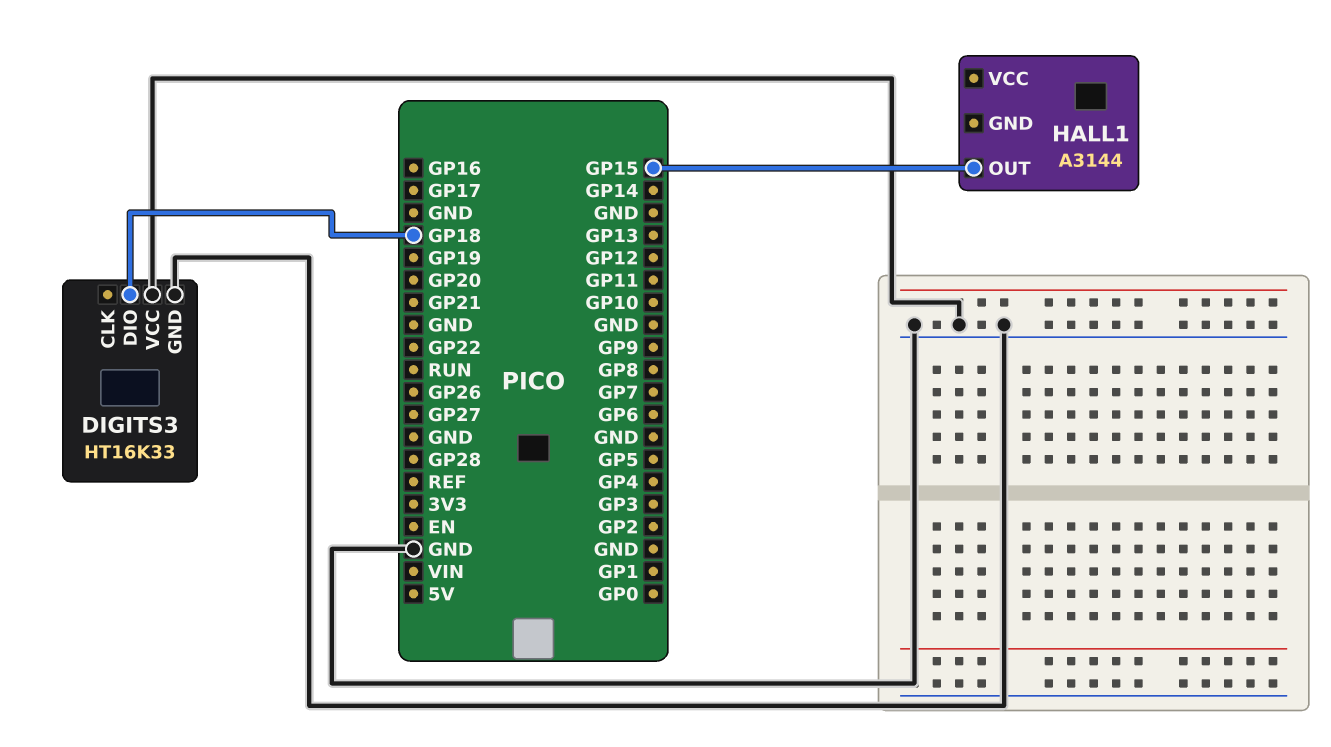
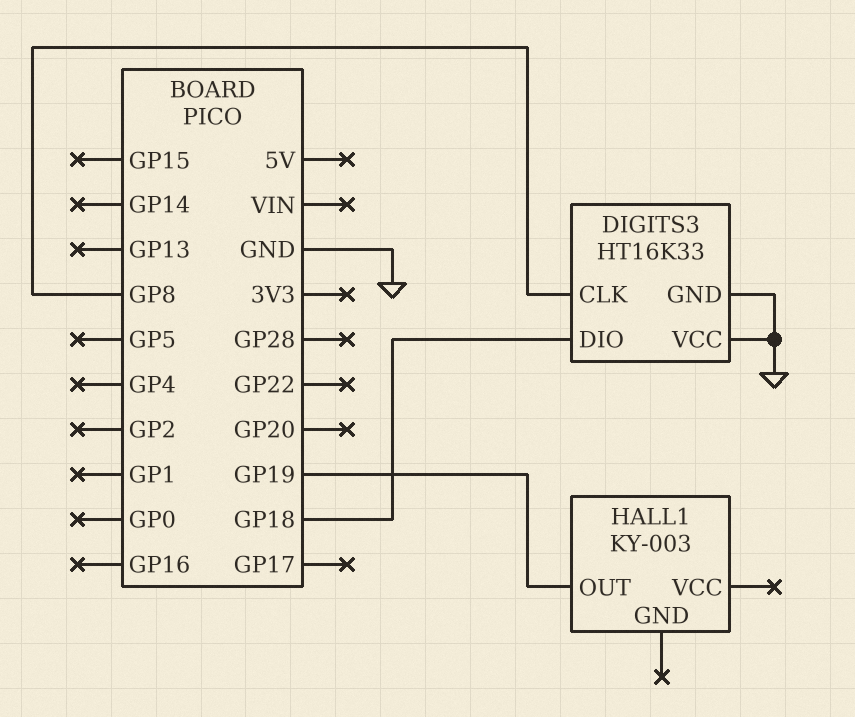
DIGITS3 pin CLK: none -> GP8
HALL1: A3144 -> KY-003
HALL1 pin OUT: GP15 -> GP19

